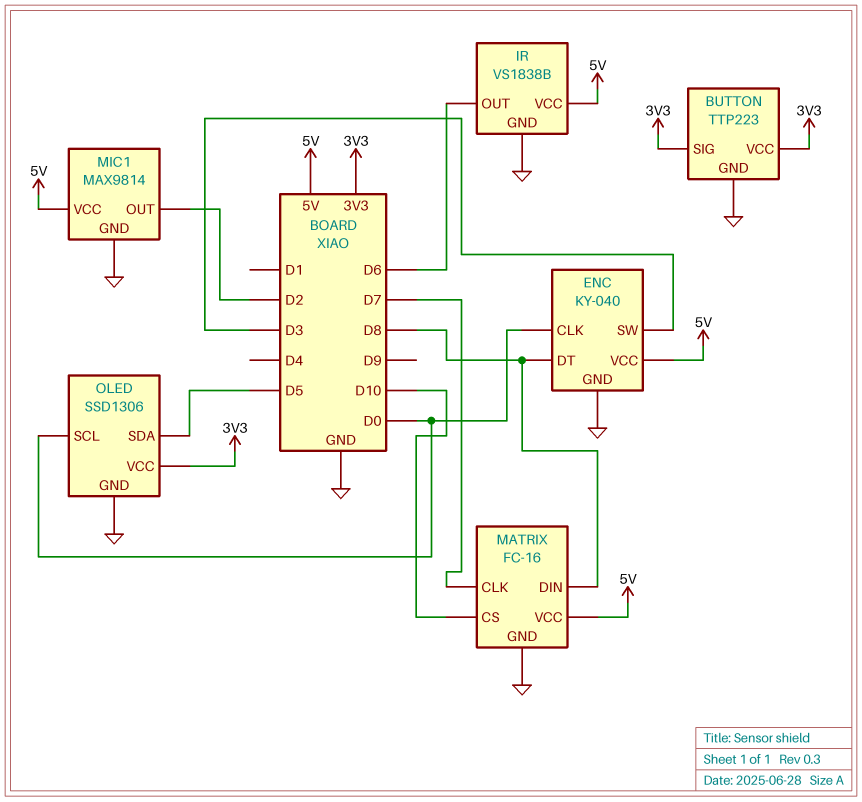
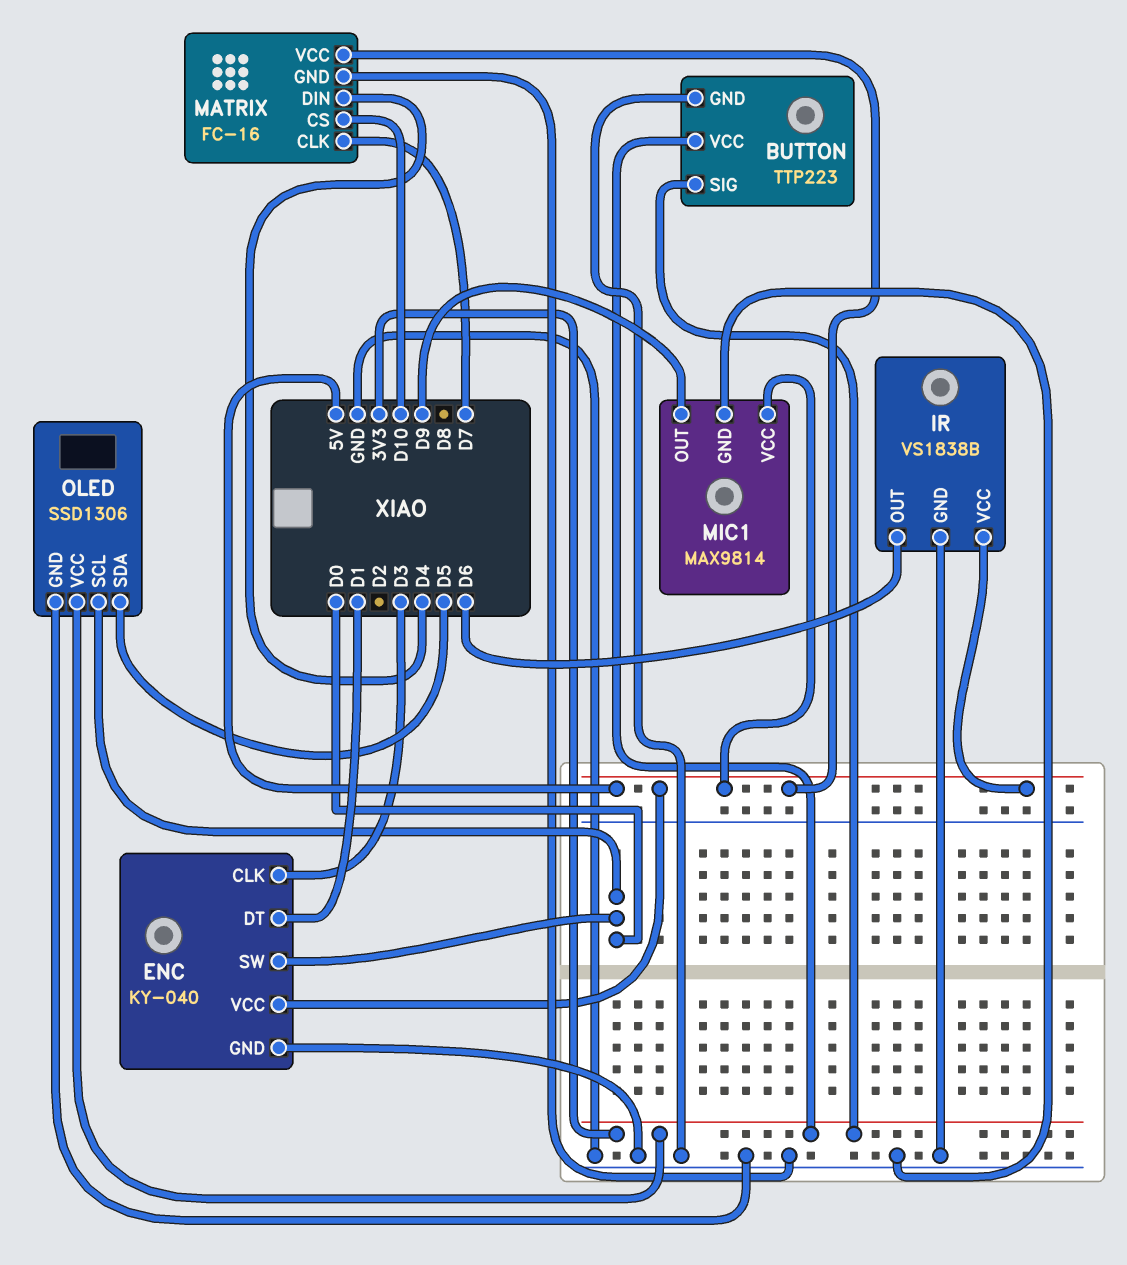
ENC pin CLK: D0 -> D3
ENC pin DT: D8 -> D1
ENC pin SW: D3 -> D0
MATRIX pin DIN: D8 -> D4
MIC1 pin OUT: D2 -> D9

